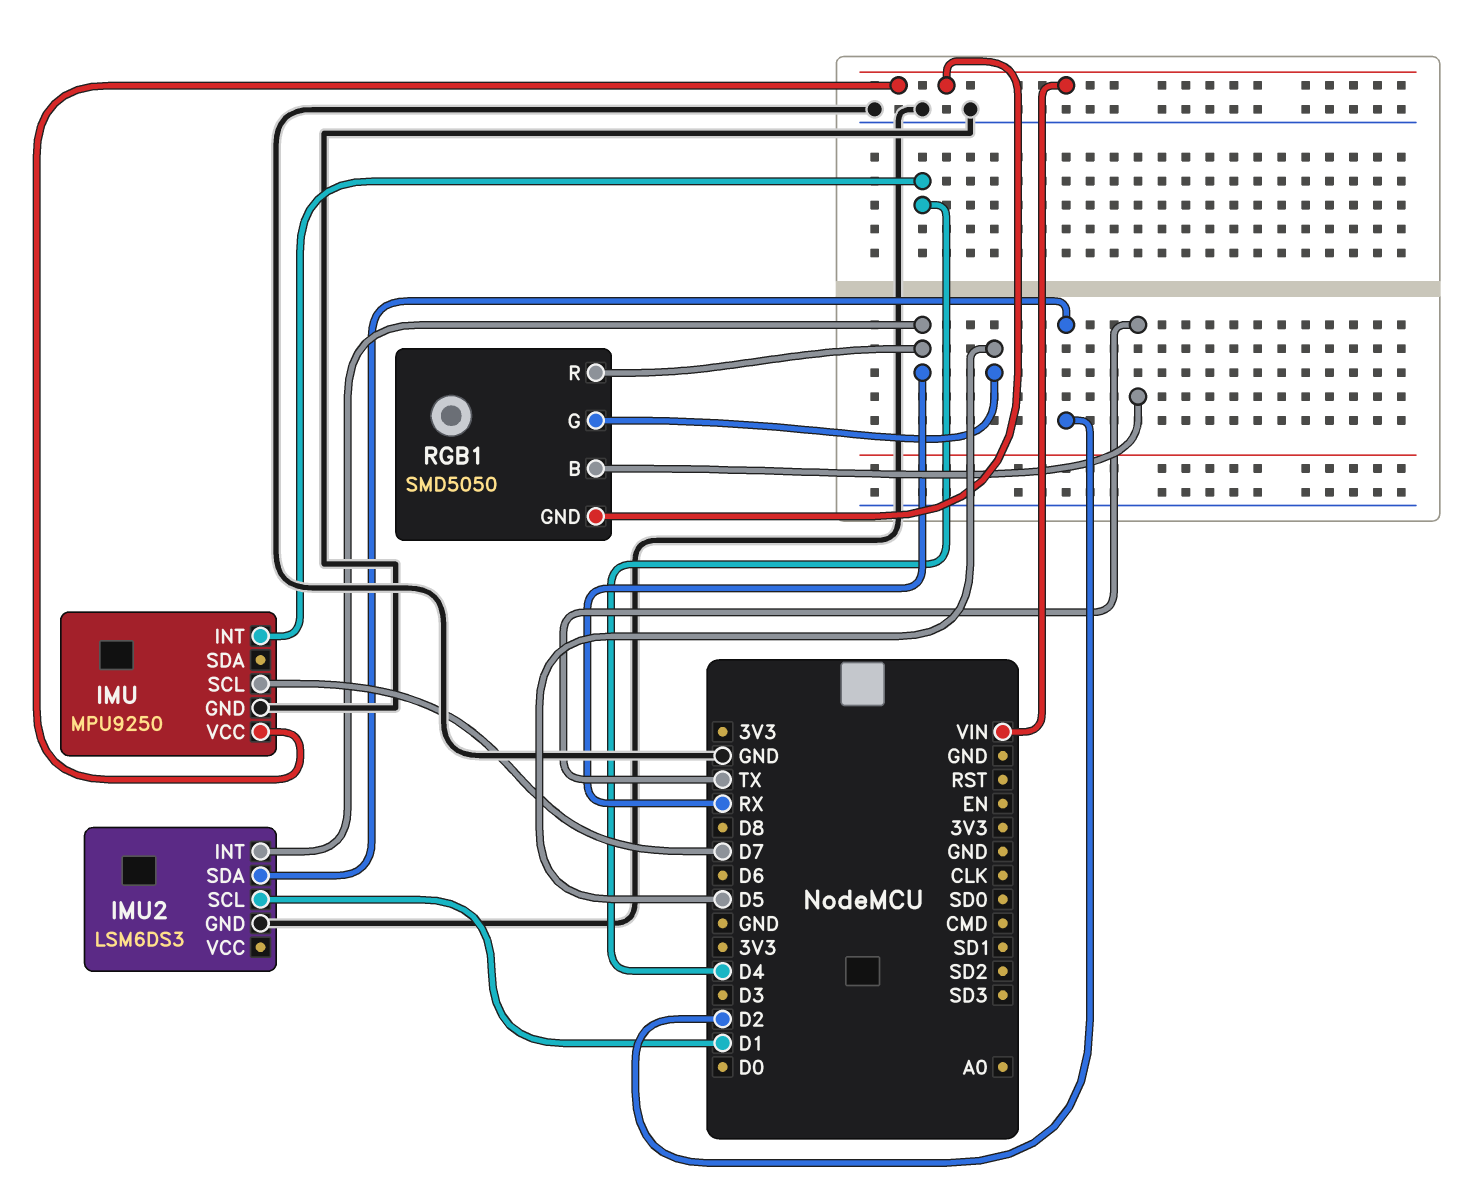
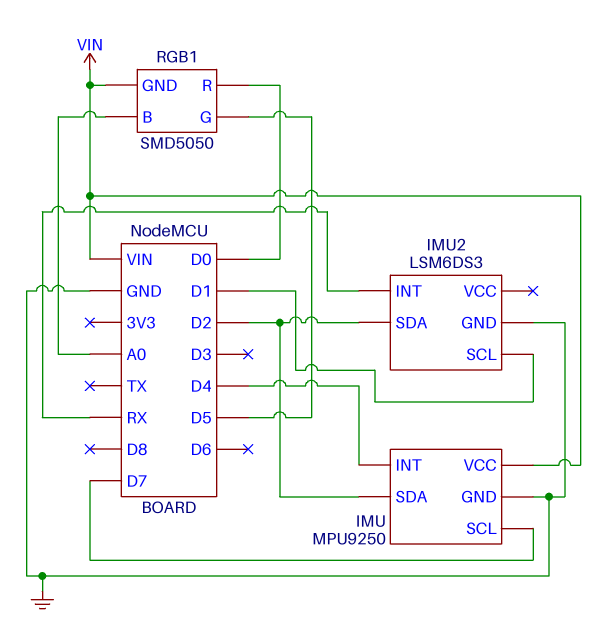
IMU pin SDA: none -> D2
RGB1 pin B: TX -> A0
RGB1 pin R: RX -> D0

